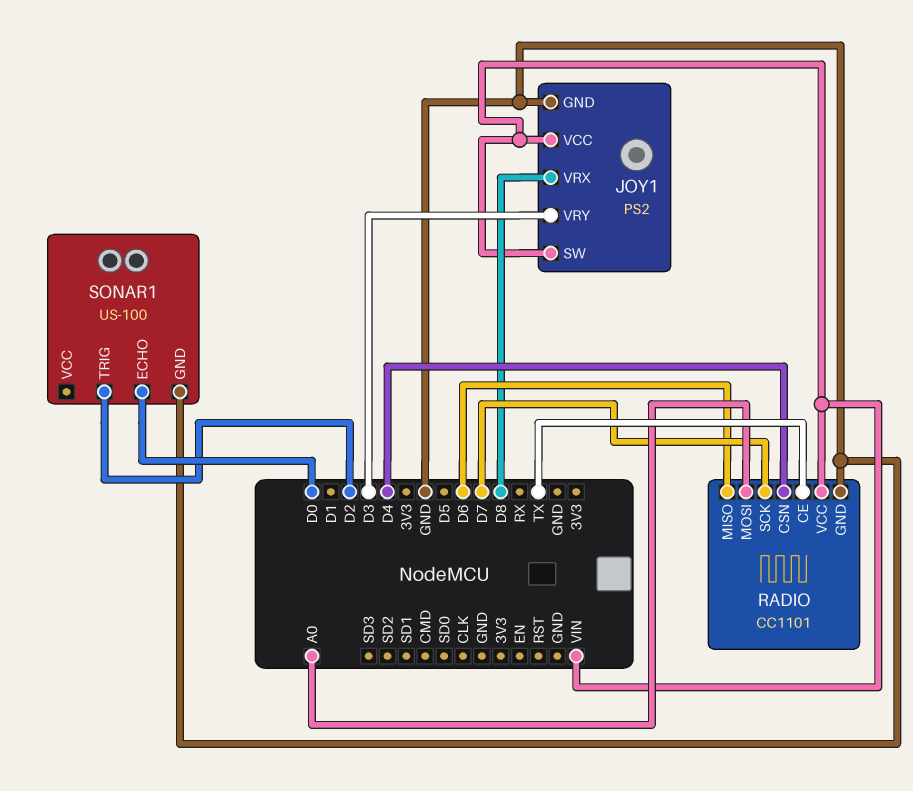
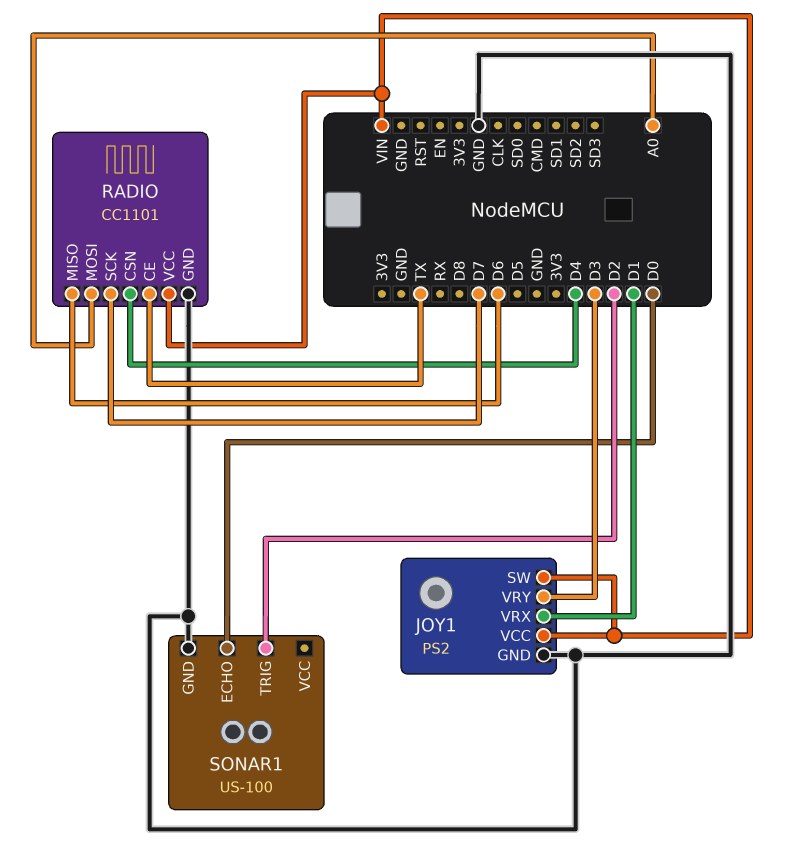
JOY1 pin VRX: D8 -> D1

